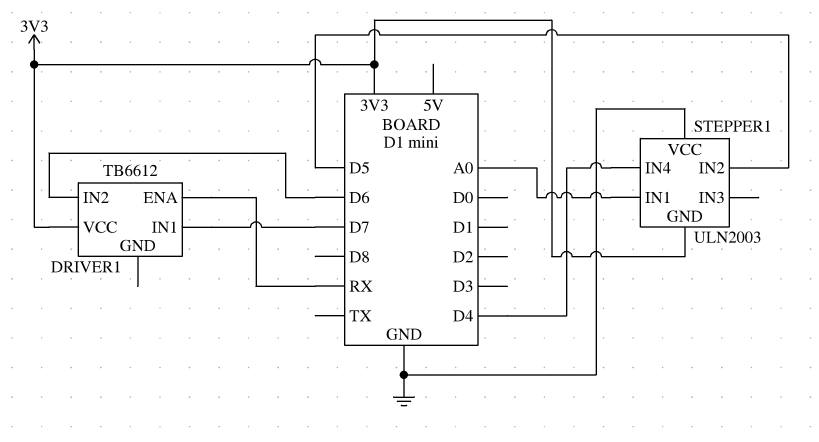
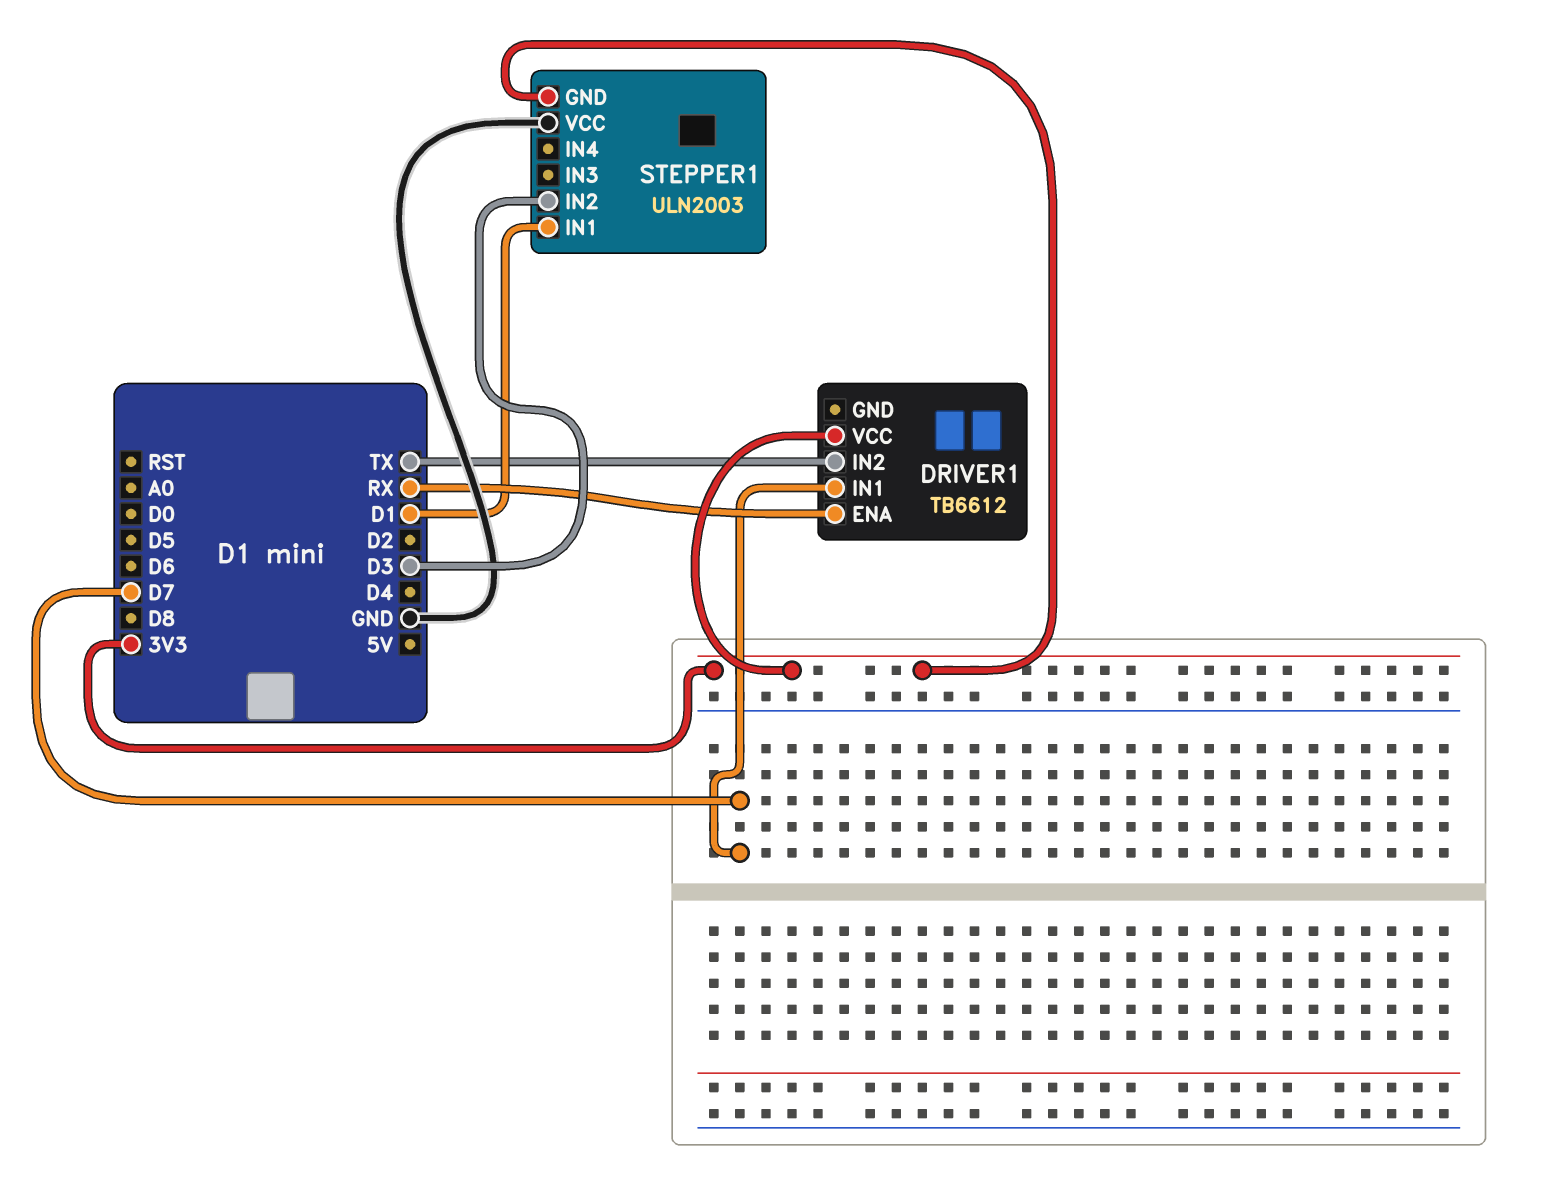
DRIVER1 pin IN2: D6 -> TX
STEPPER1 pin IN1: A0 -> D1
STEPPER1 pin IN2: D5 -> D3
STEPPER1 pin IN4: D4 -> none

